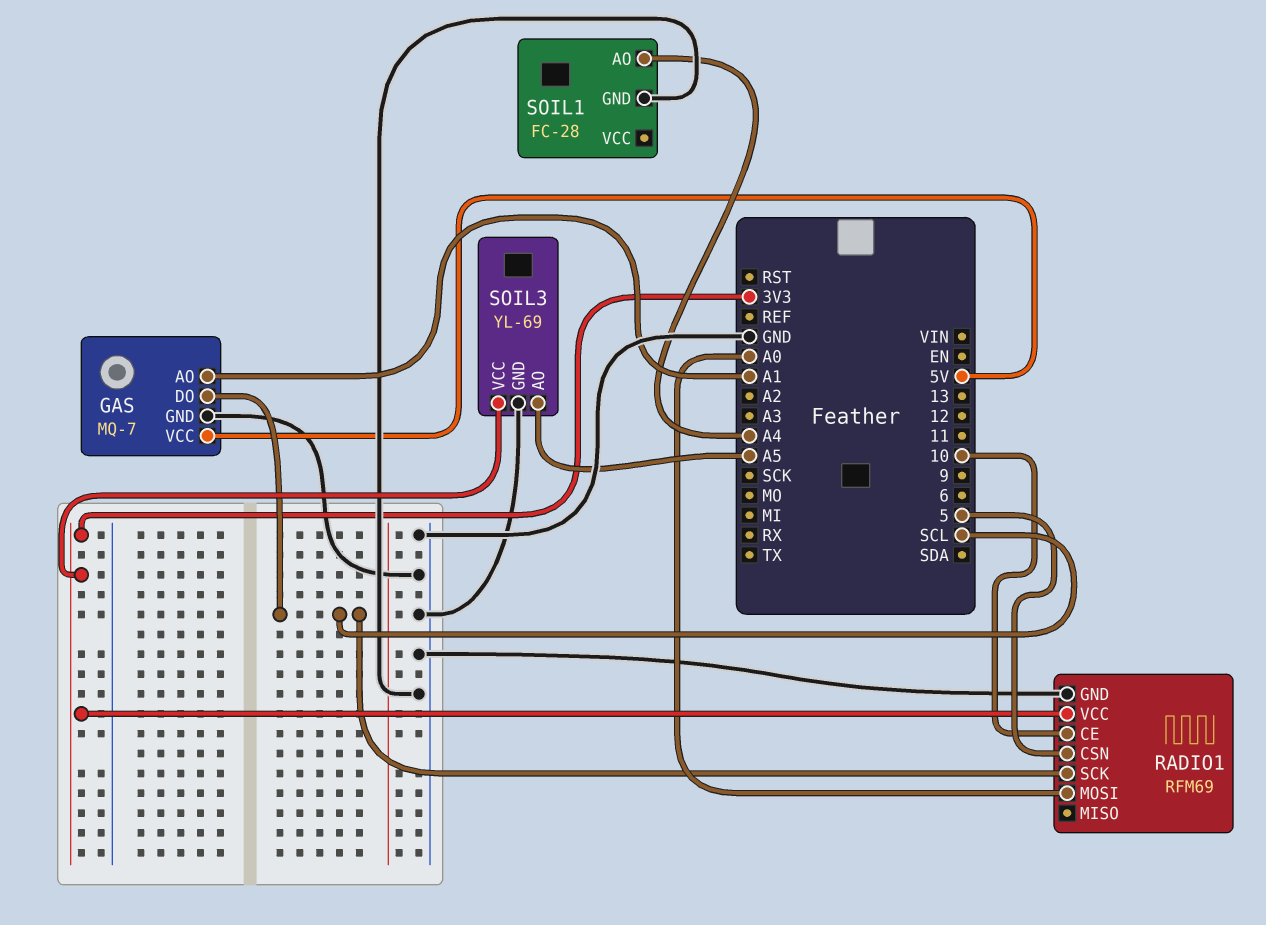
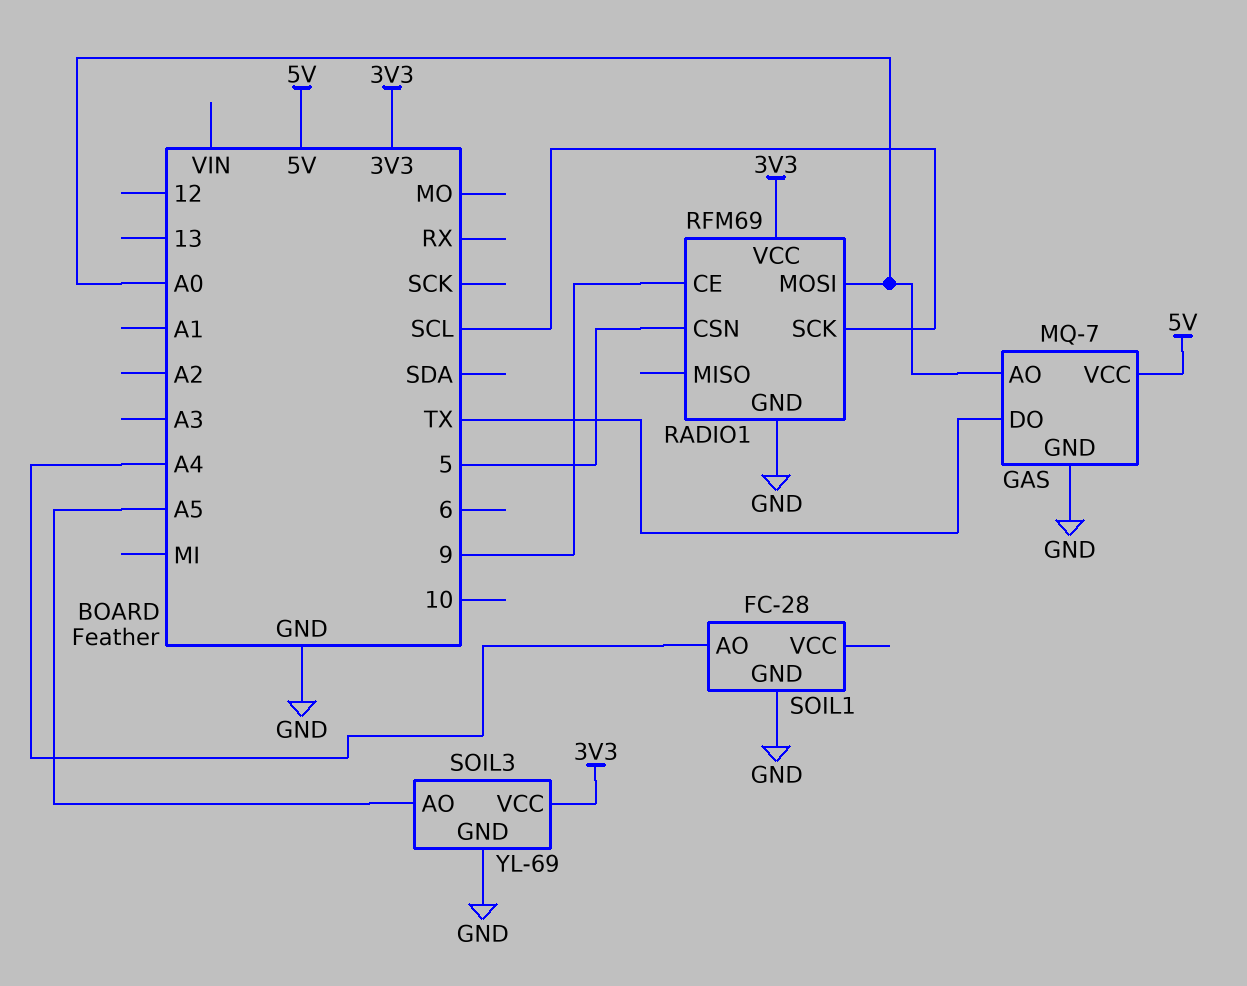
GAS pin AO: A1 -> A0
GAS pin DO: SCL -> TX
RADIO1 pin CE: 10 -> 9

